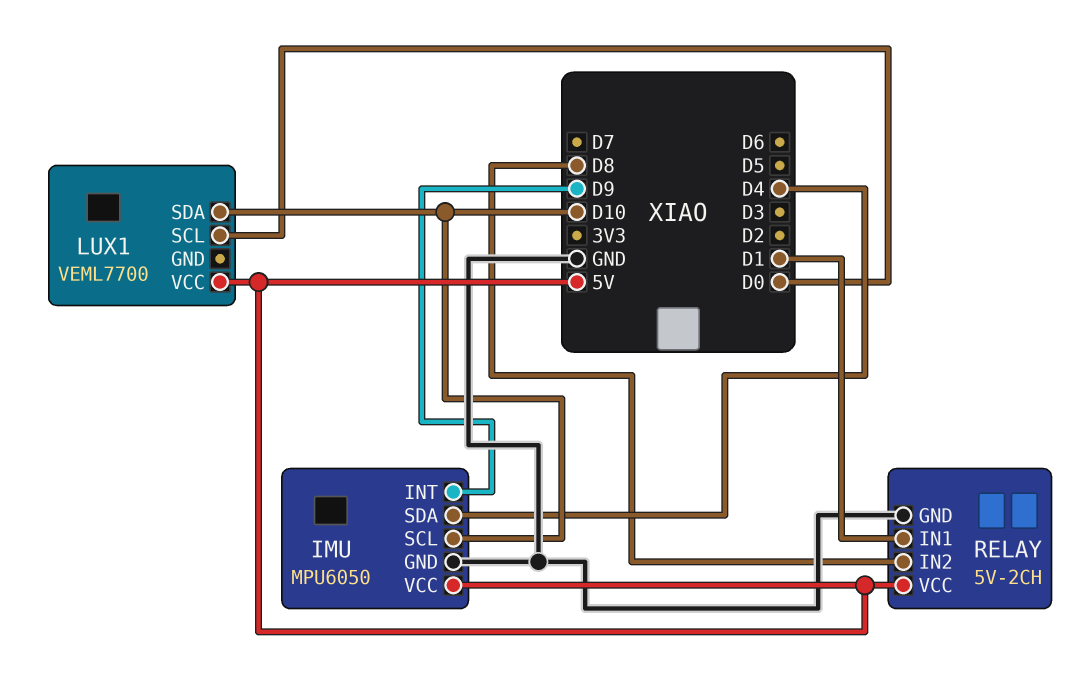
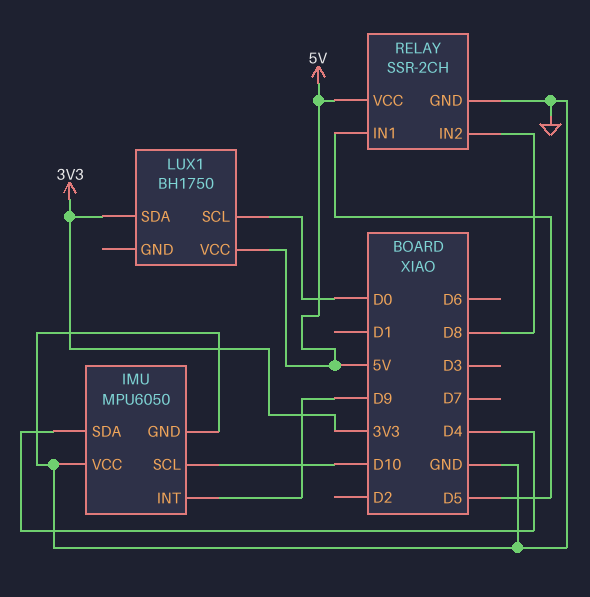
IMU pin VCC: 5V -> GND
LUX1: VEML7700 -> BH1750
LUX1 pin SDA: D10 -> 3V3
RELAY: 5V-2CH -> SSR-2CH
RELAY pin IN1: D1 -> D5

